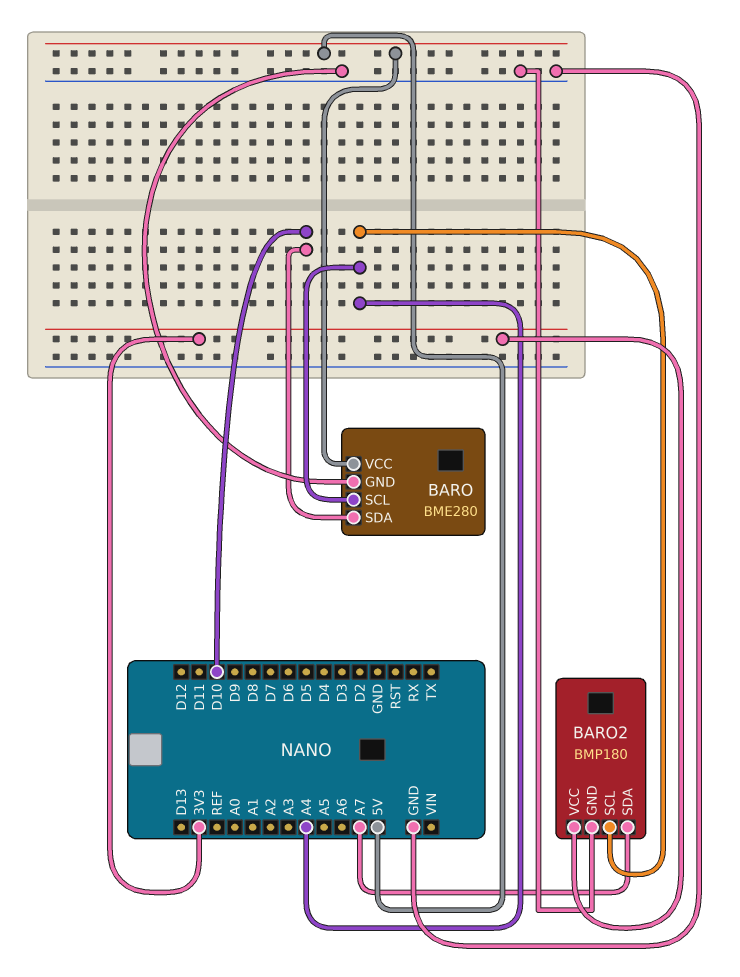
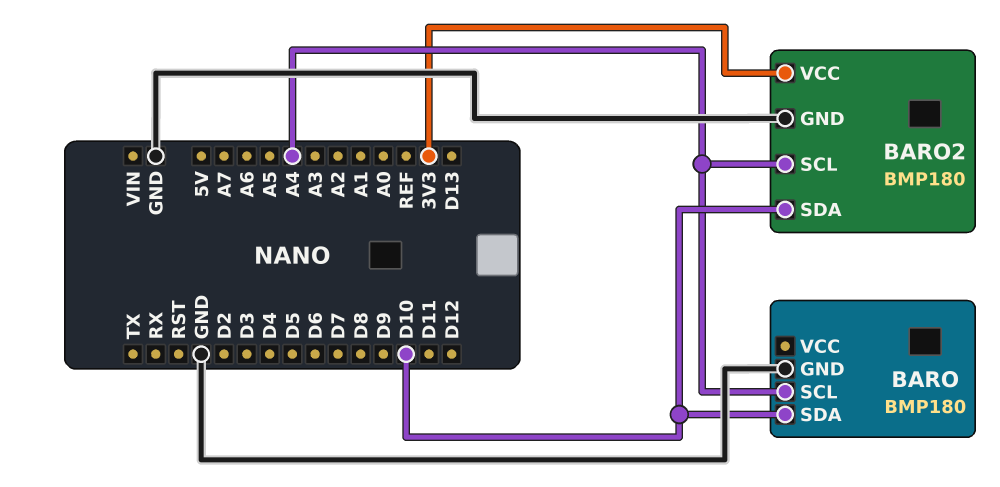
BARO: BME280 -> BMP180
BARO pin VCC: 5V -> none
BARO2 pin SDA: A7 -> D10

